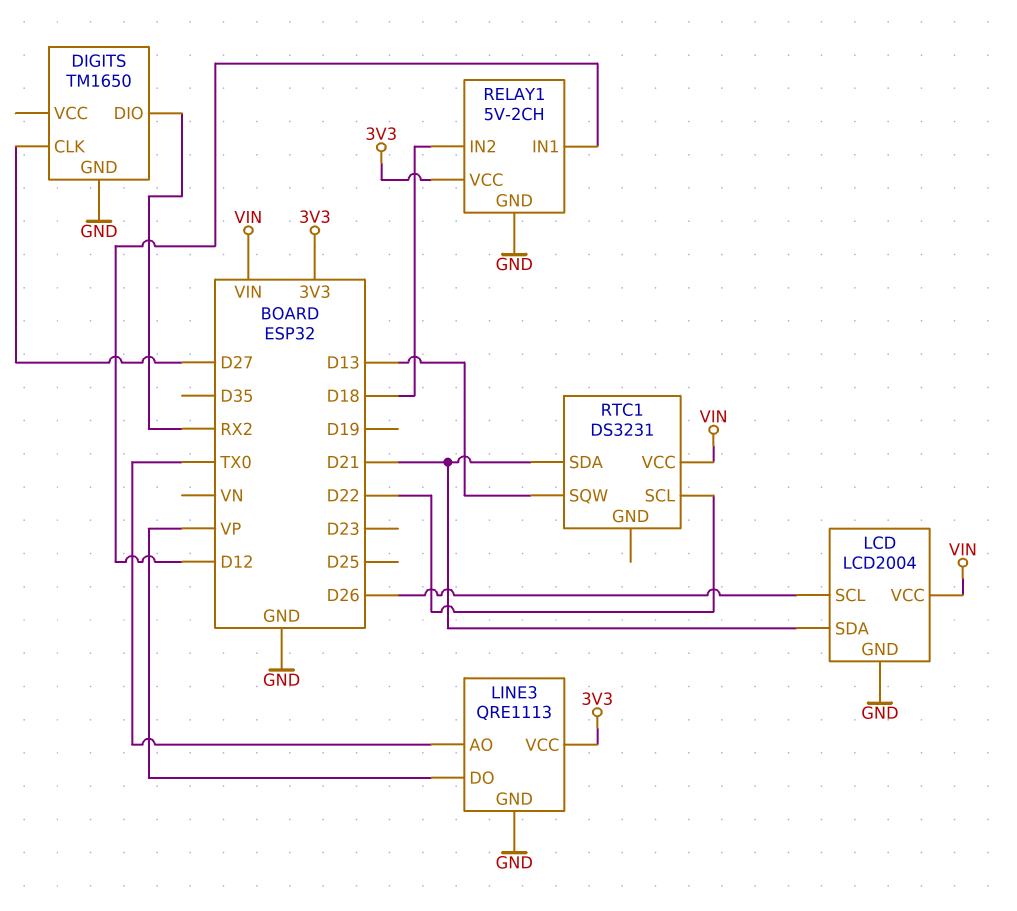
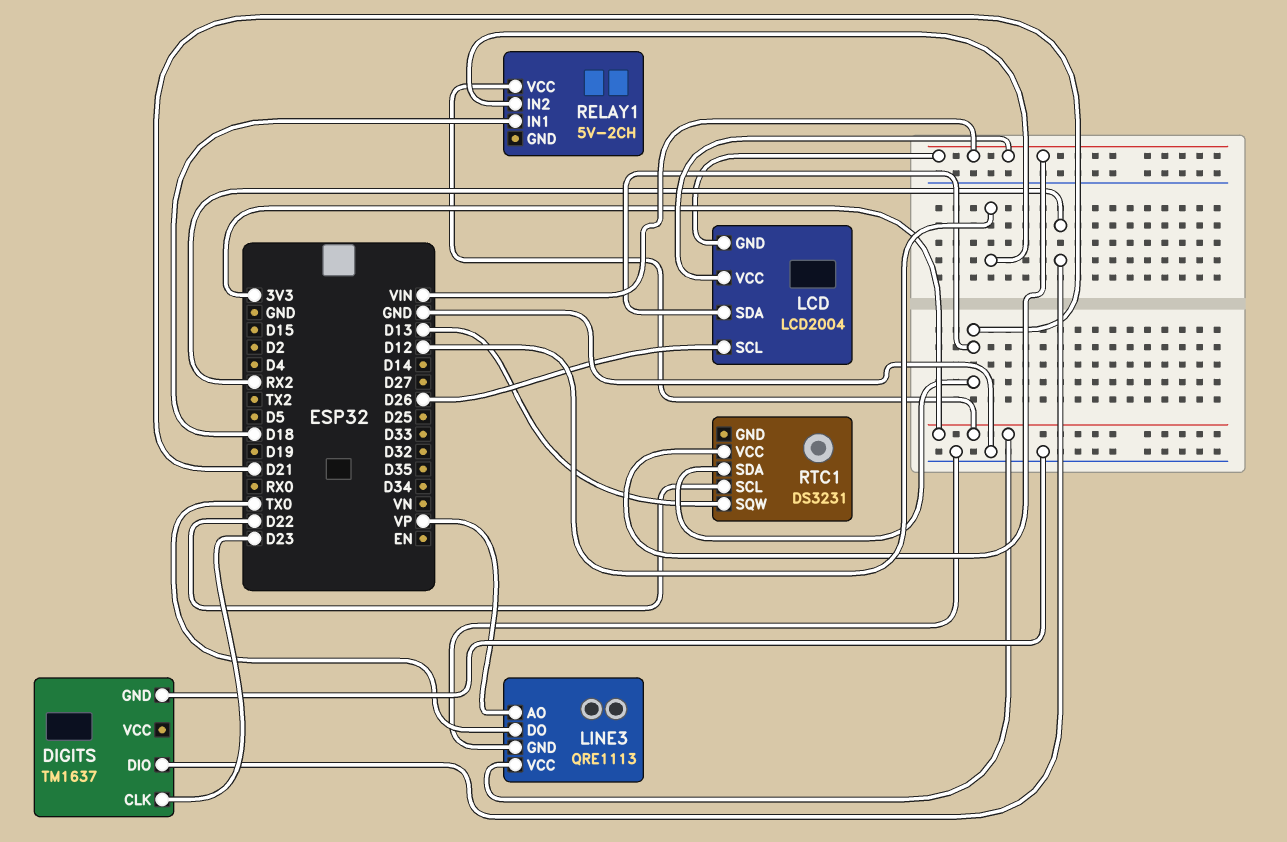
DIGITS: TM1650 -> TM1637
DIGITS pin CLK: D27 -> D23
LCD pin GND: GND -> VIN
LINE3 pin AO: TX0 -> VP
LINE3 pin DO: VP -> TX0
RELAY1 pin GND: GND -> none
RELAY1 pin IN1: D12 -> D18
RELAY1 pin IN2: D18 -> D12

